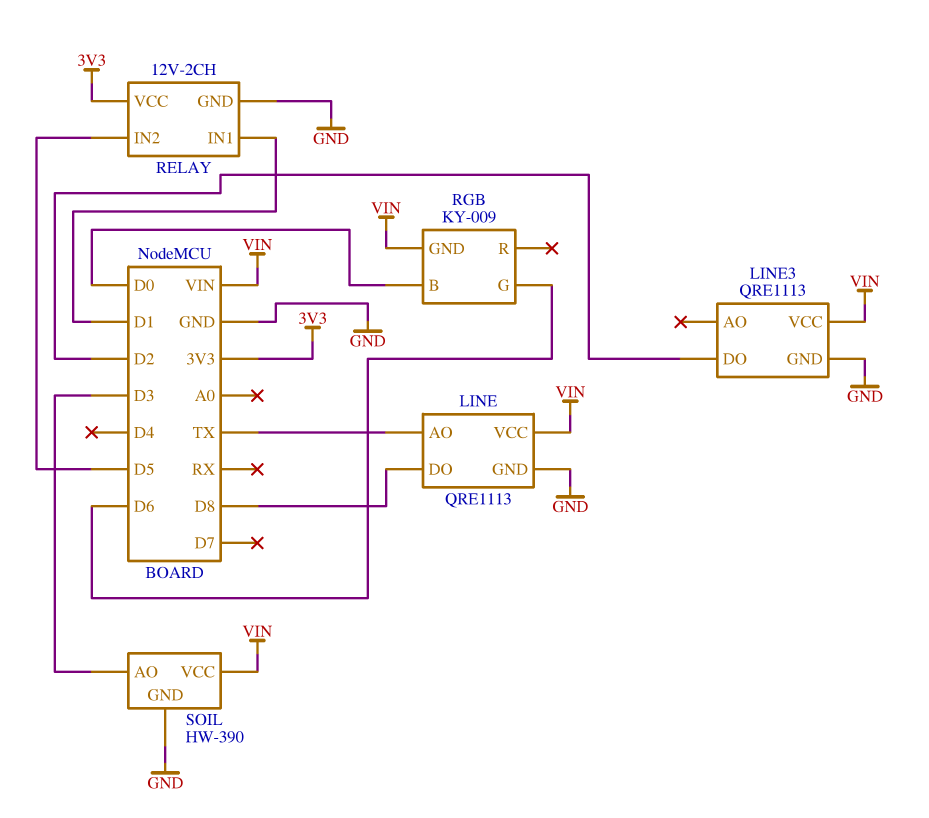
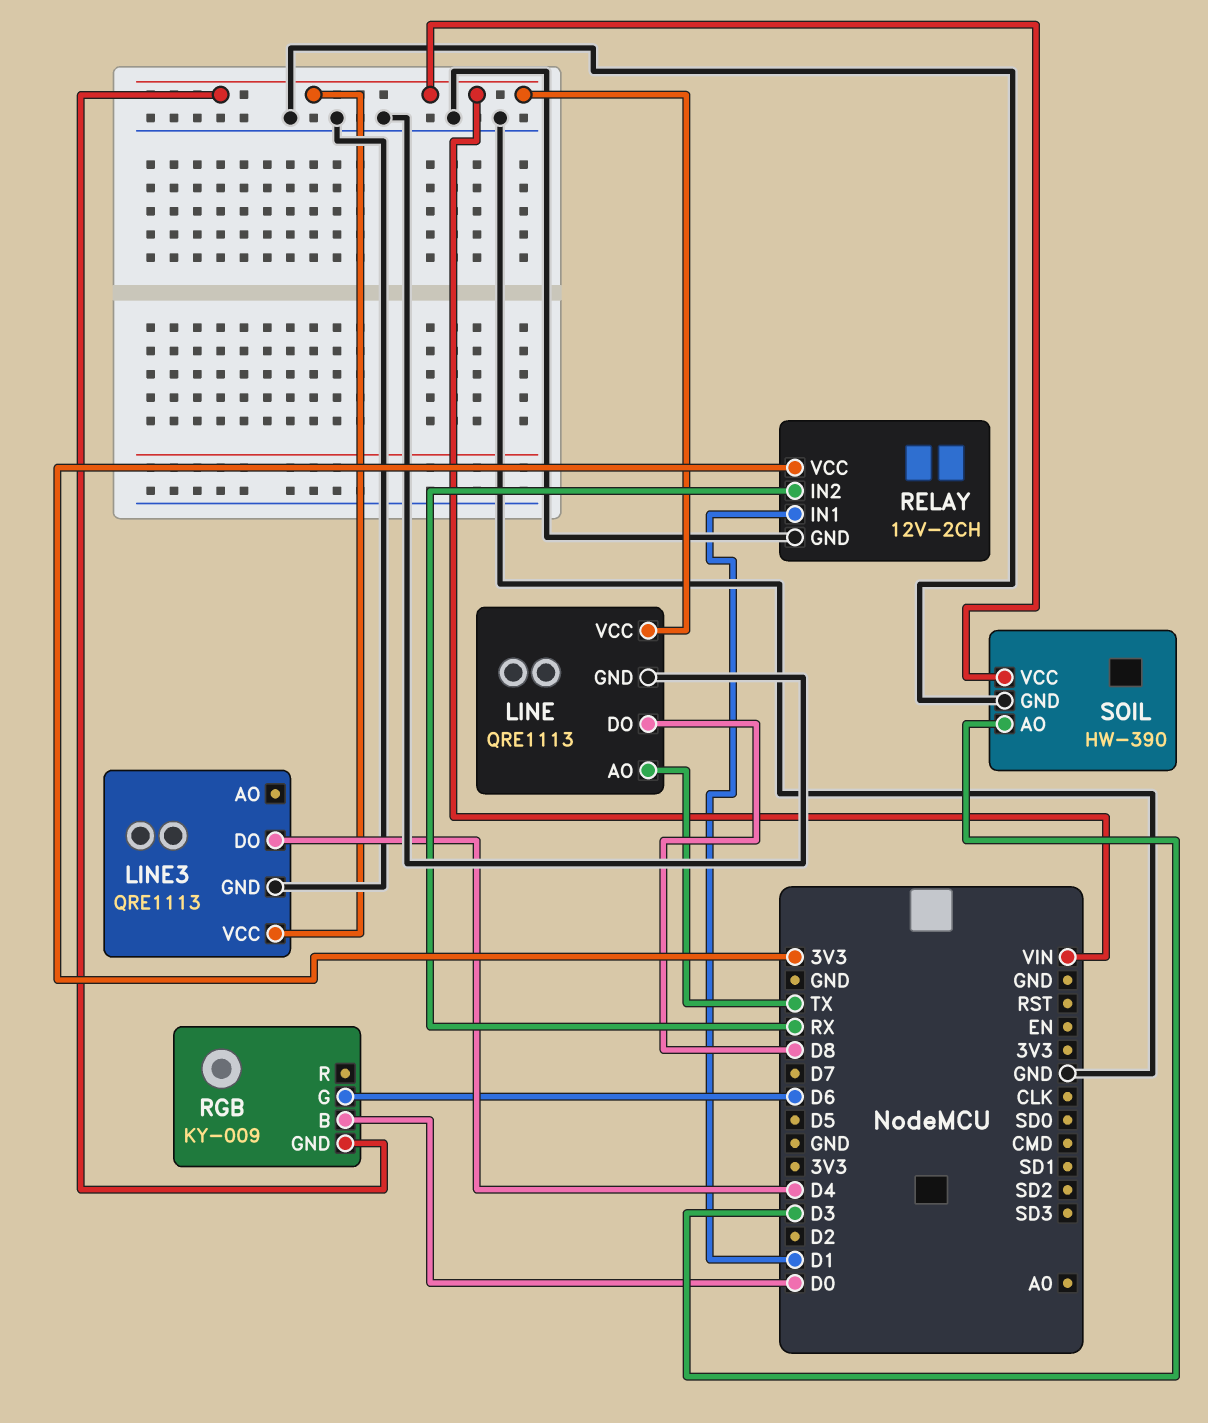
LINE3 pin DO: D2 -> D4
RELAY pin IN2: D5 -> RX

